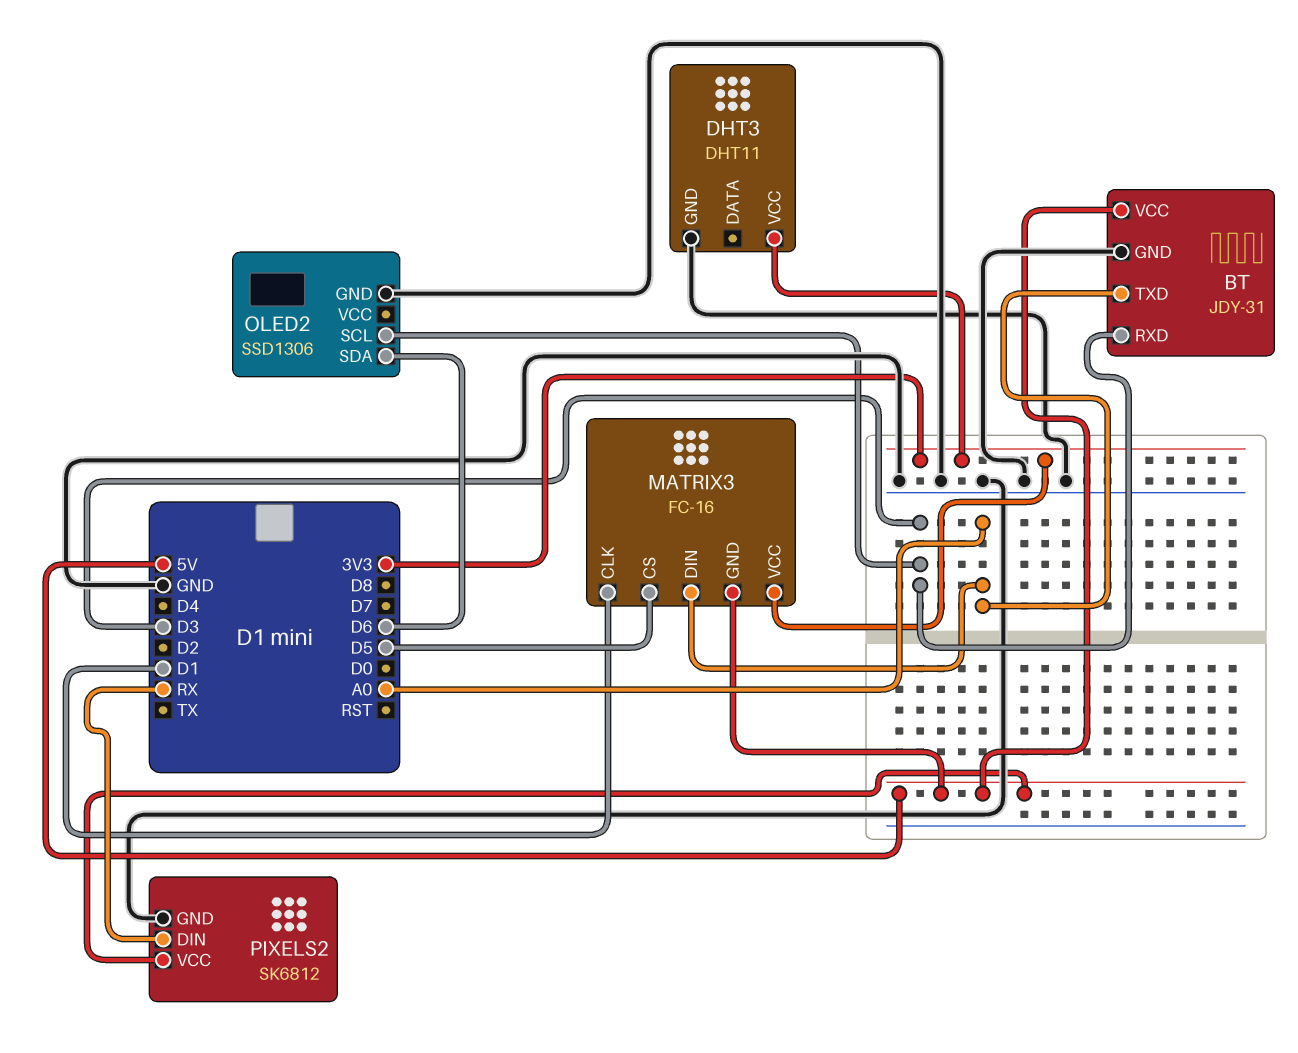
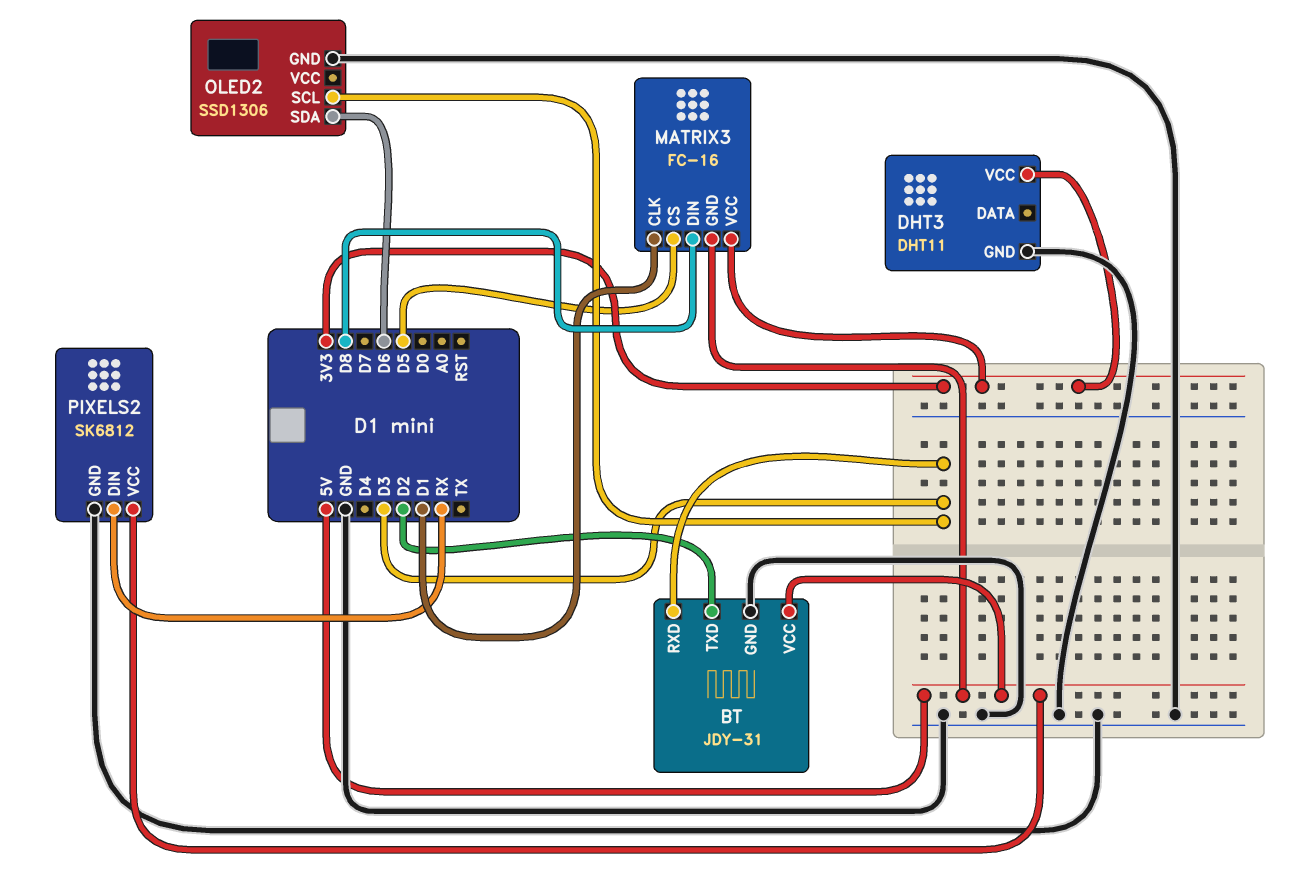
BT pin TXD: A0 -> D2
MATRIX3 pin DIN: A0 -> D8

